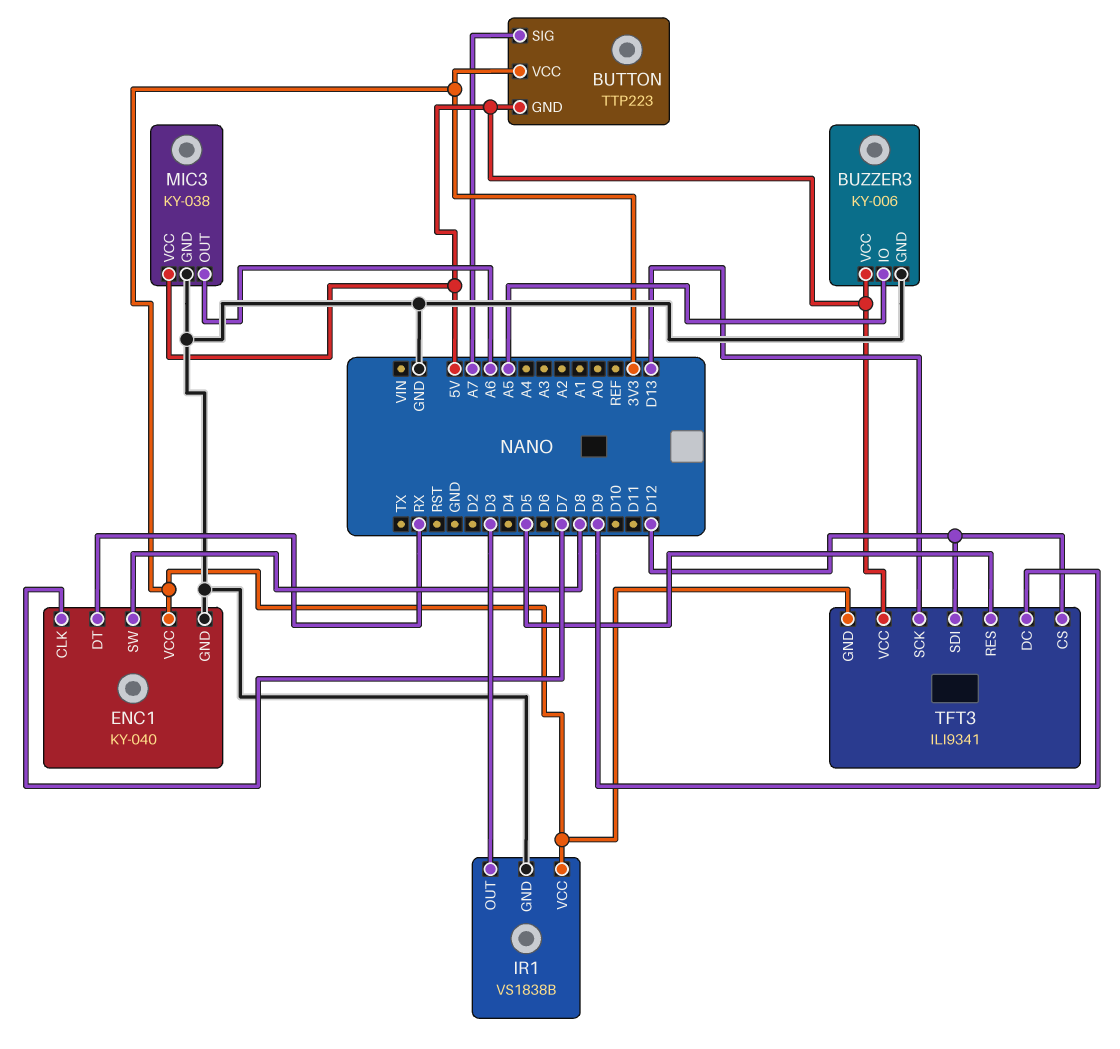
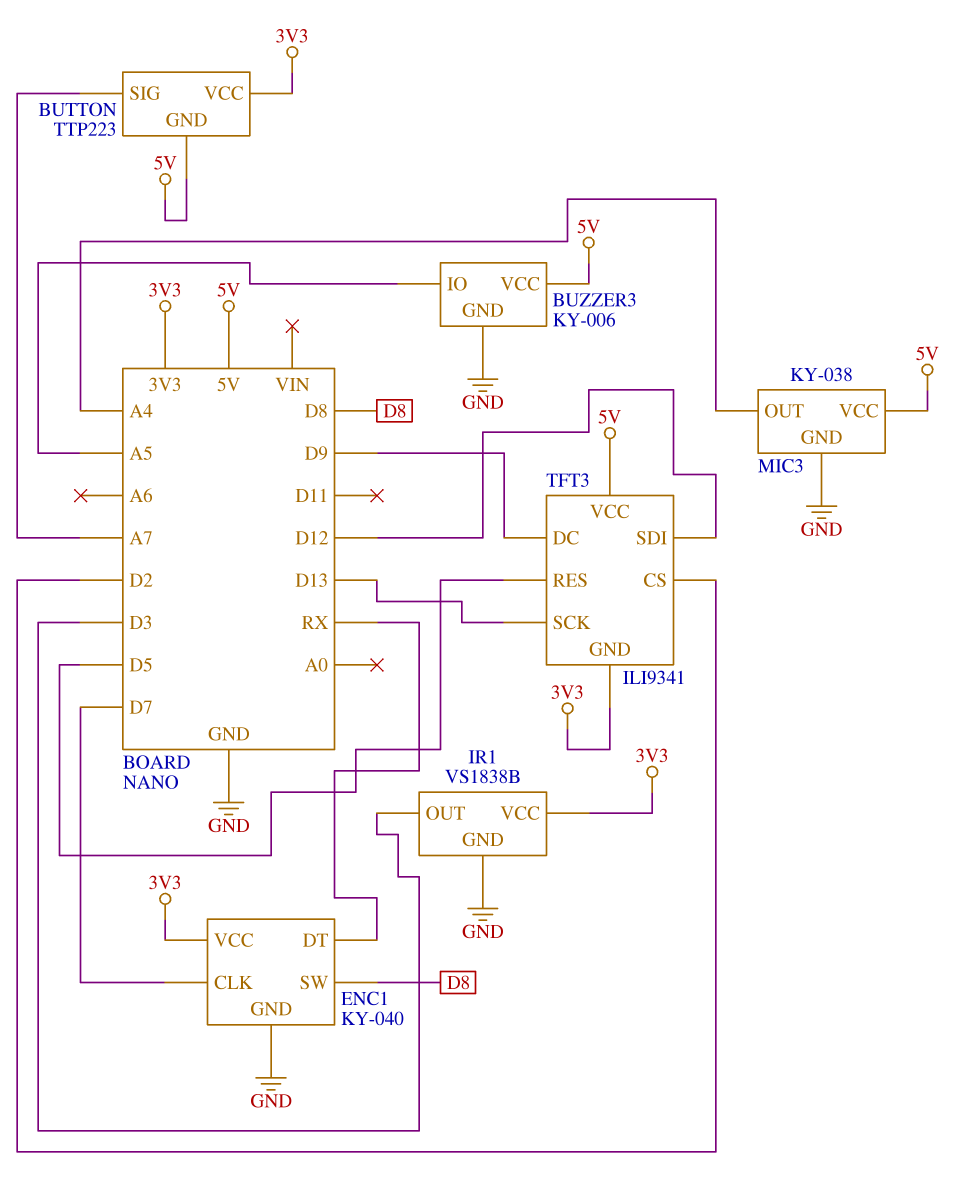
MIC3 pin OUT: A6 -> A4
TFT3 pin CS: D12 -> D2

